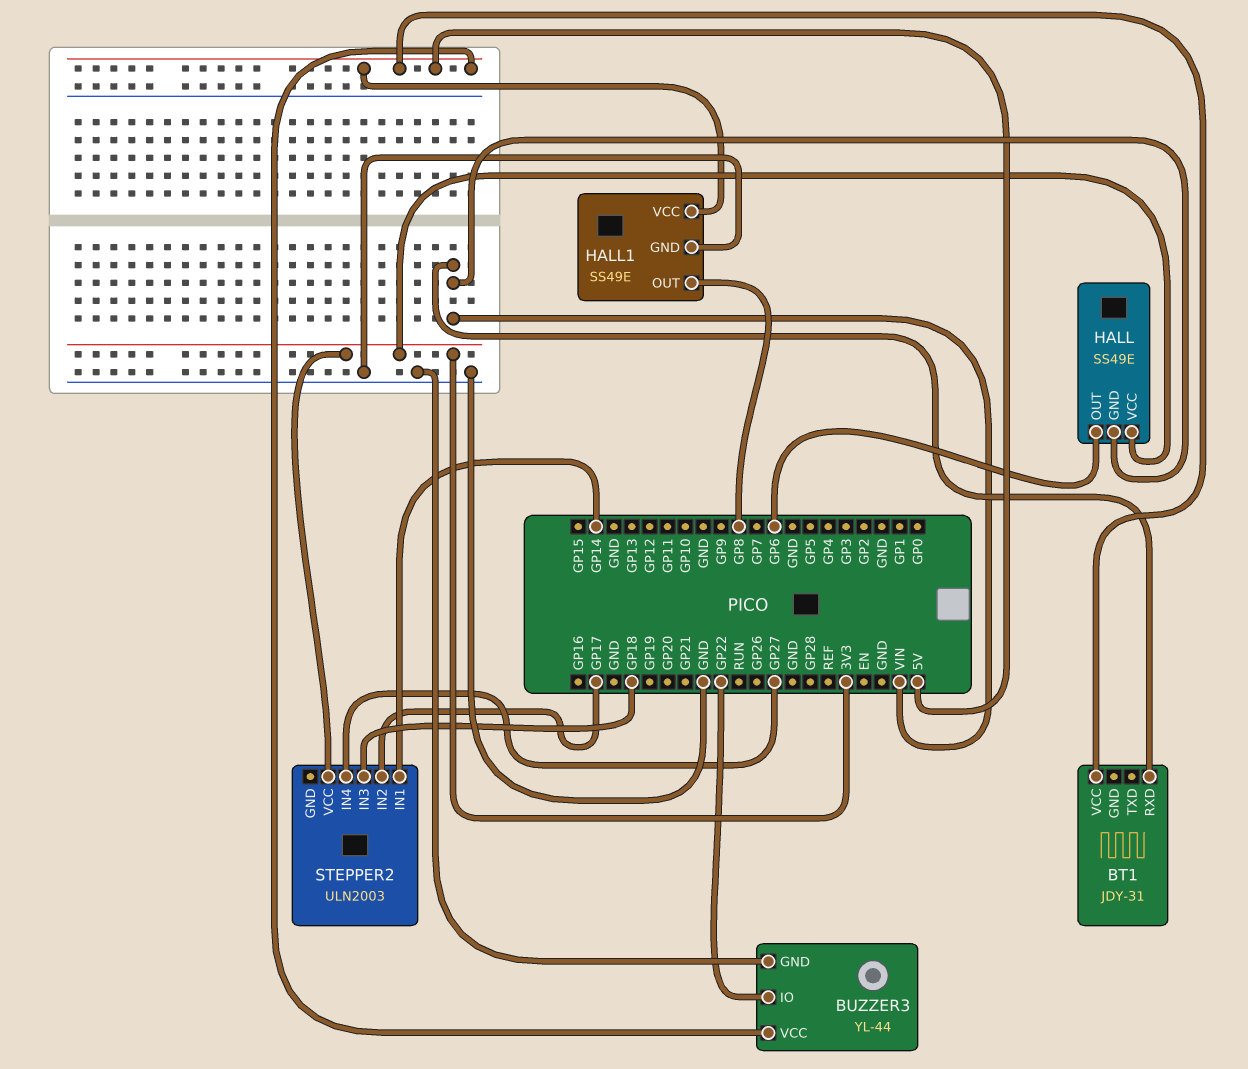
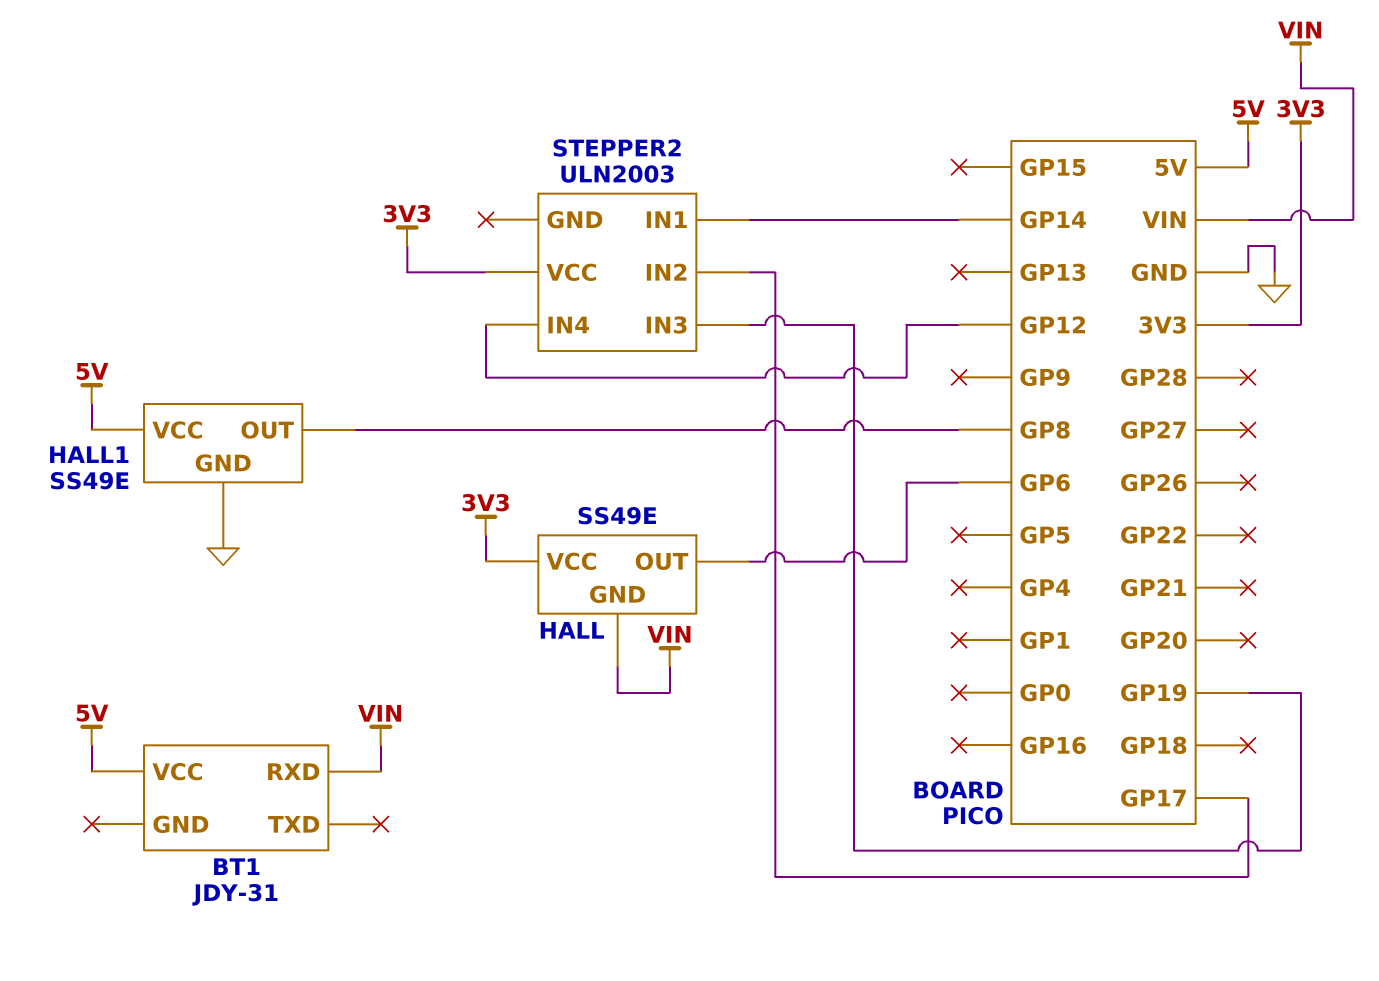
BUZZER3: YL-44 -> none
BUZZER3 pin GND: GND -> none
BUZZER3 pin IO: GP22 -> none
BUZZER3 pin VCC: 5V -> none
STEPPER2 pin IN3: GP18 -> GP19
STEPPER2 pin IN4: GP27 -> GP12

